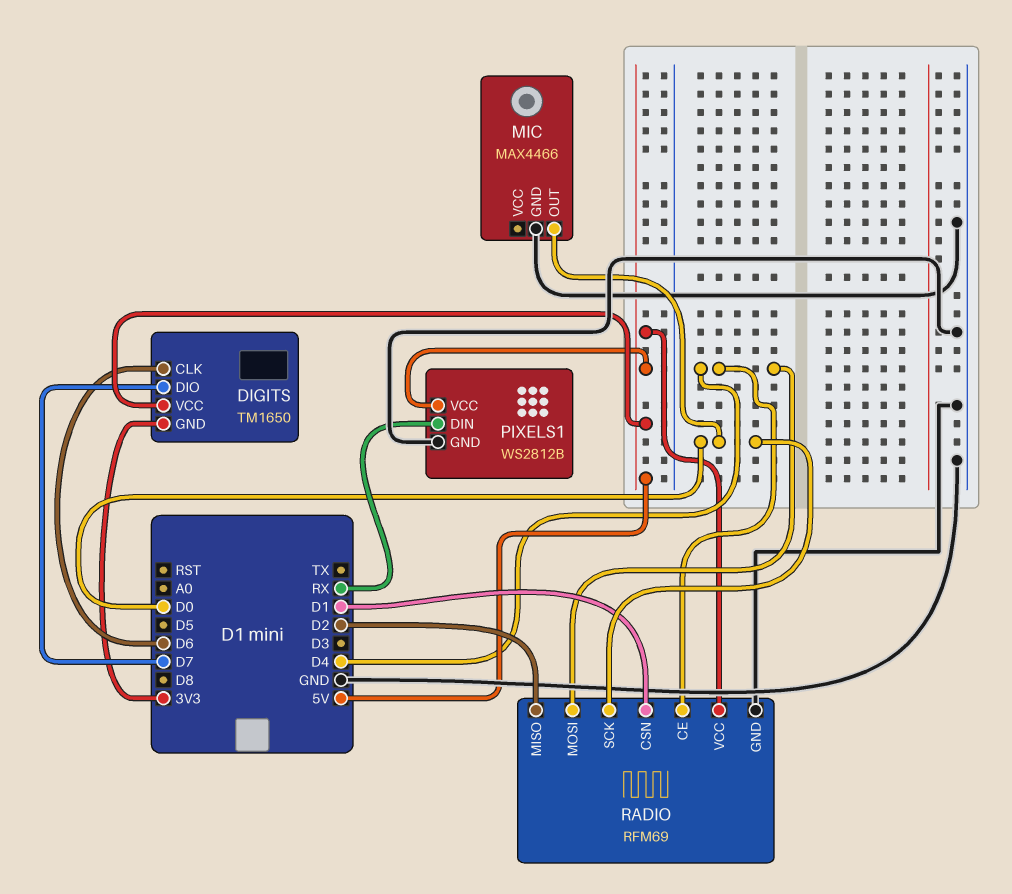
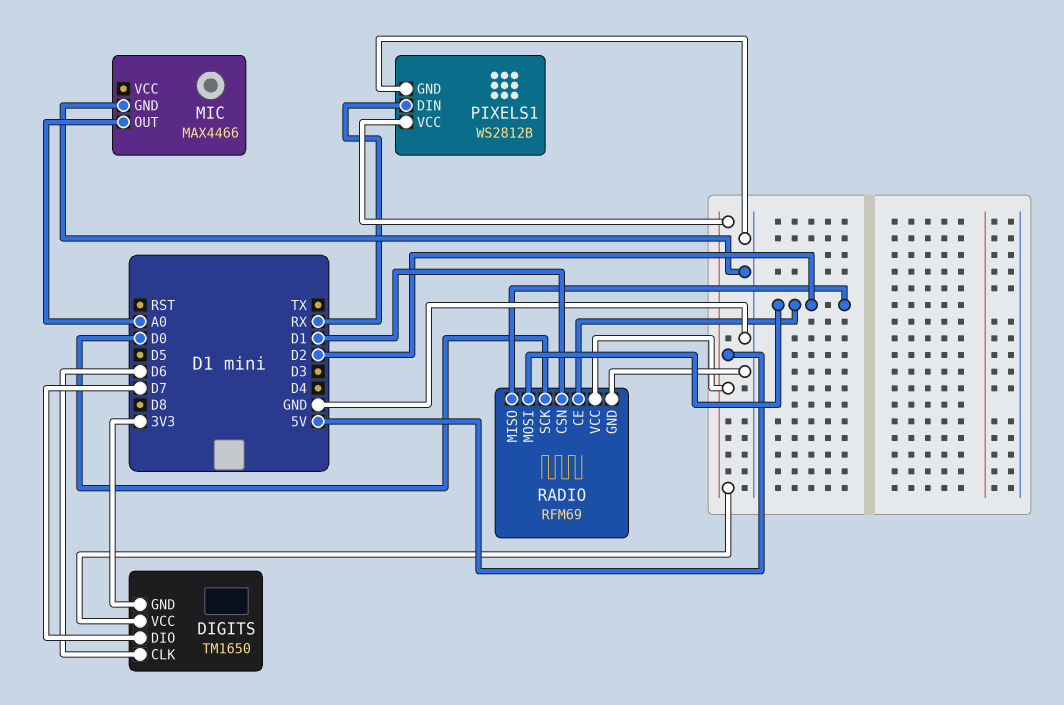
MIC pin OUT: D0 -> A0
RADIO pin CE: D4 -> D2
RADIO pin MOSI: D4 -> D2

